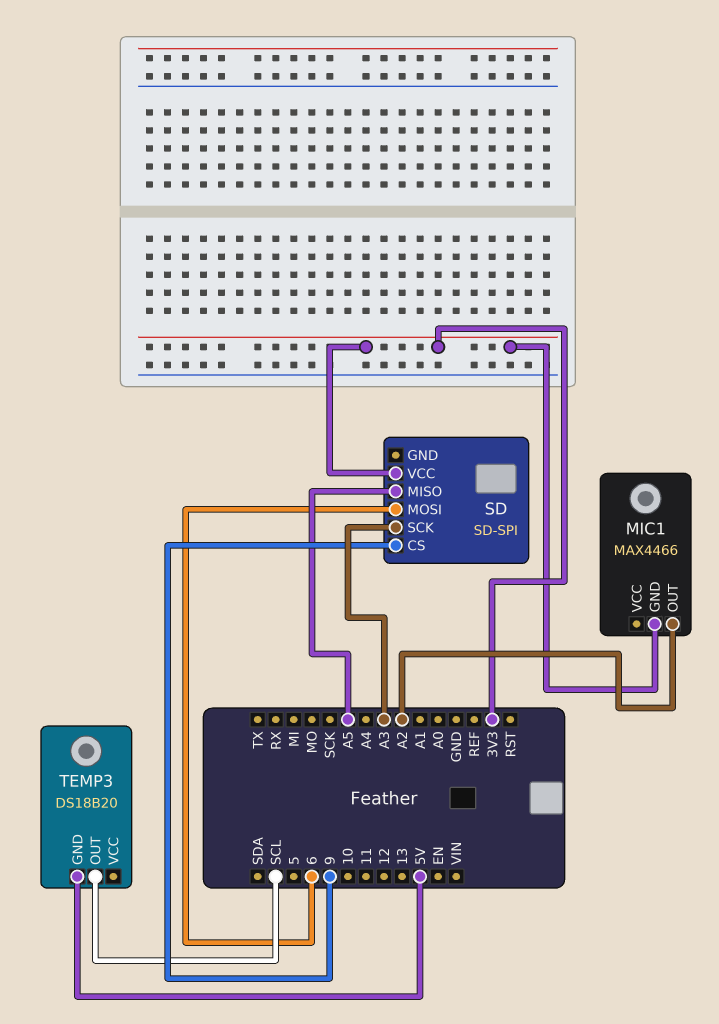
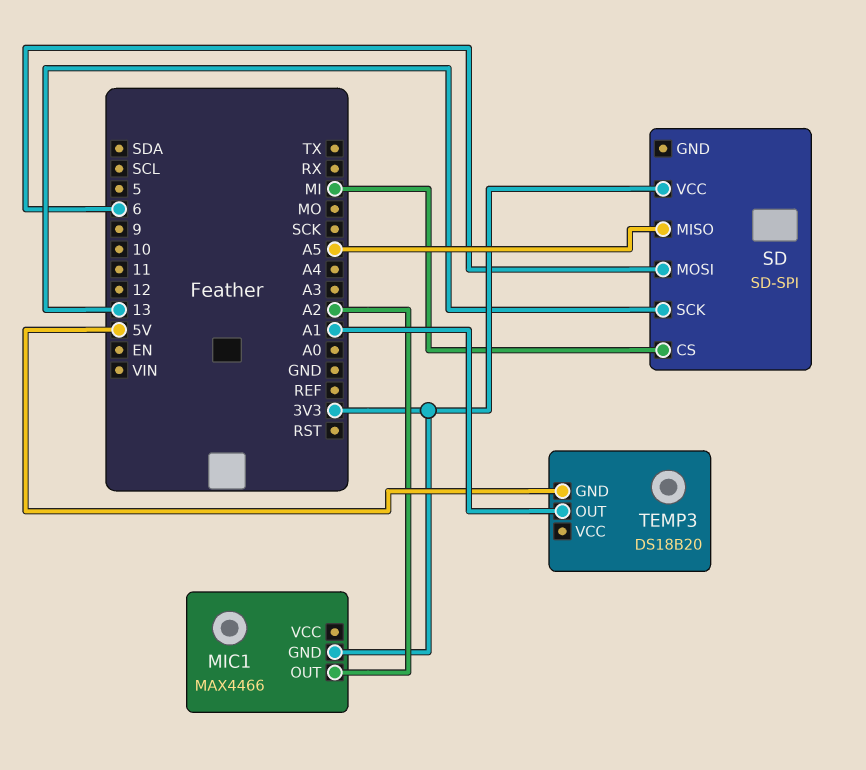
SD pin CS: 9 -> MI
SD pin SCK: A3 -> 13
TEMP3 pin OUT: SCL -> A1

